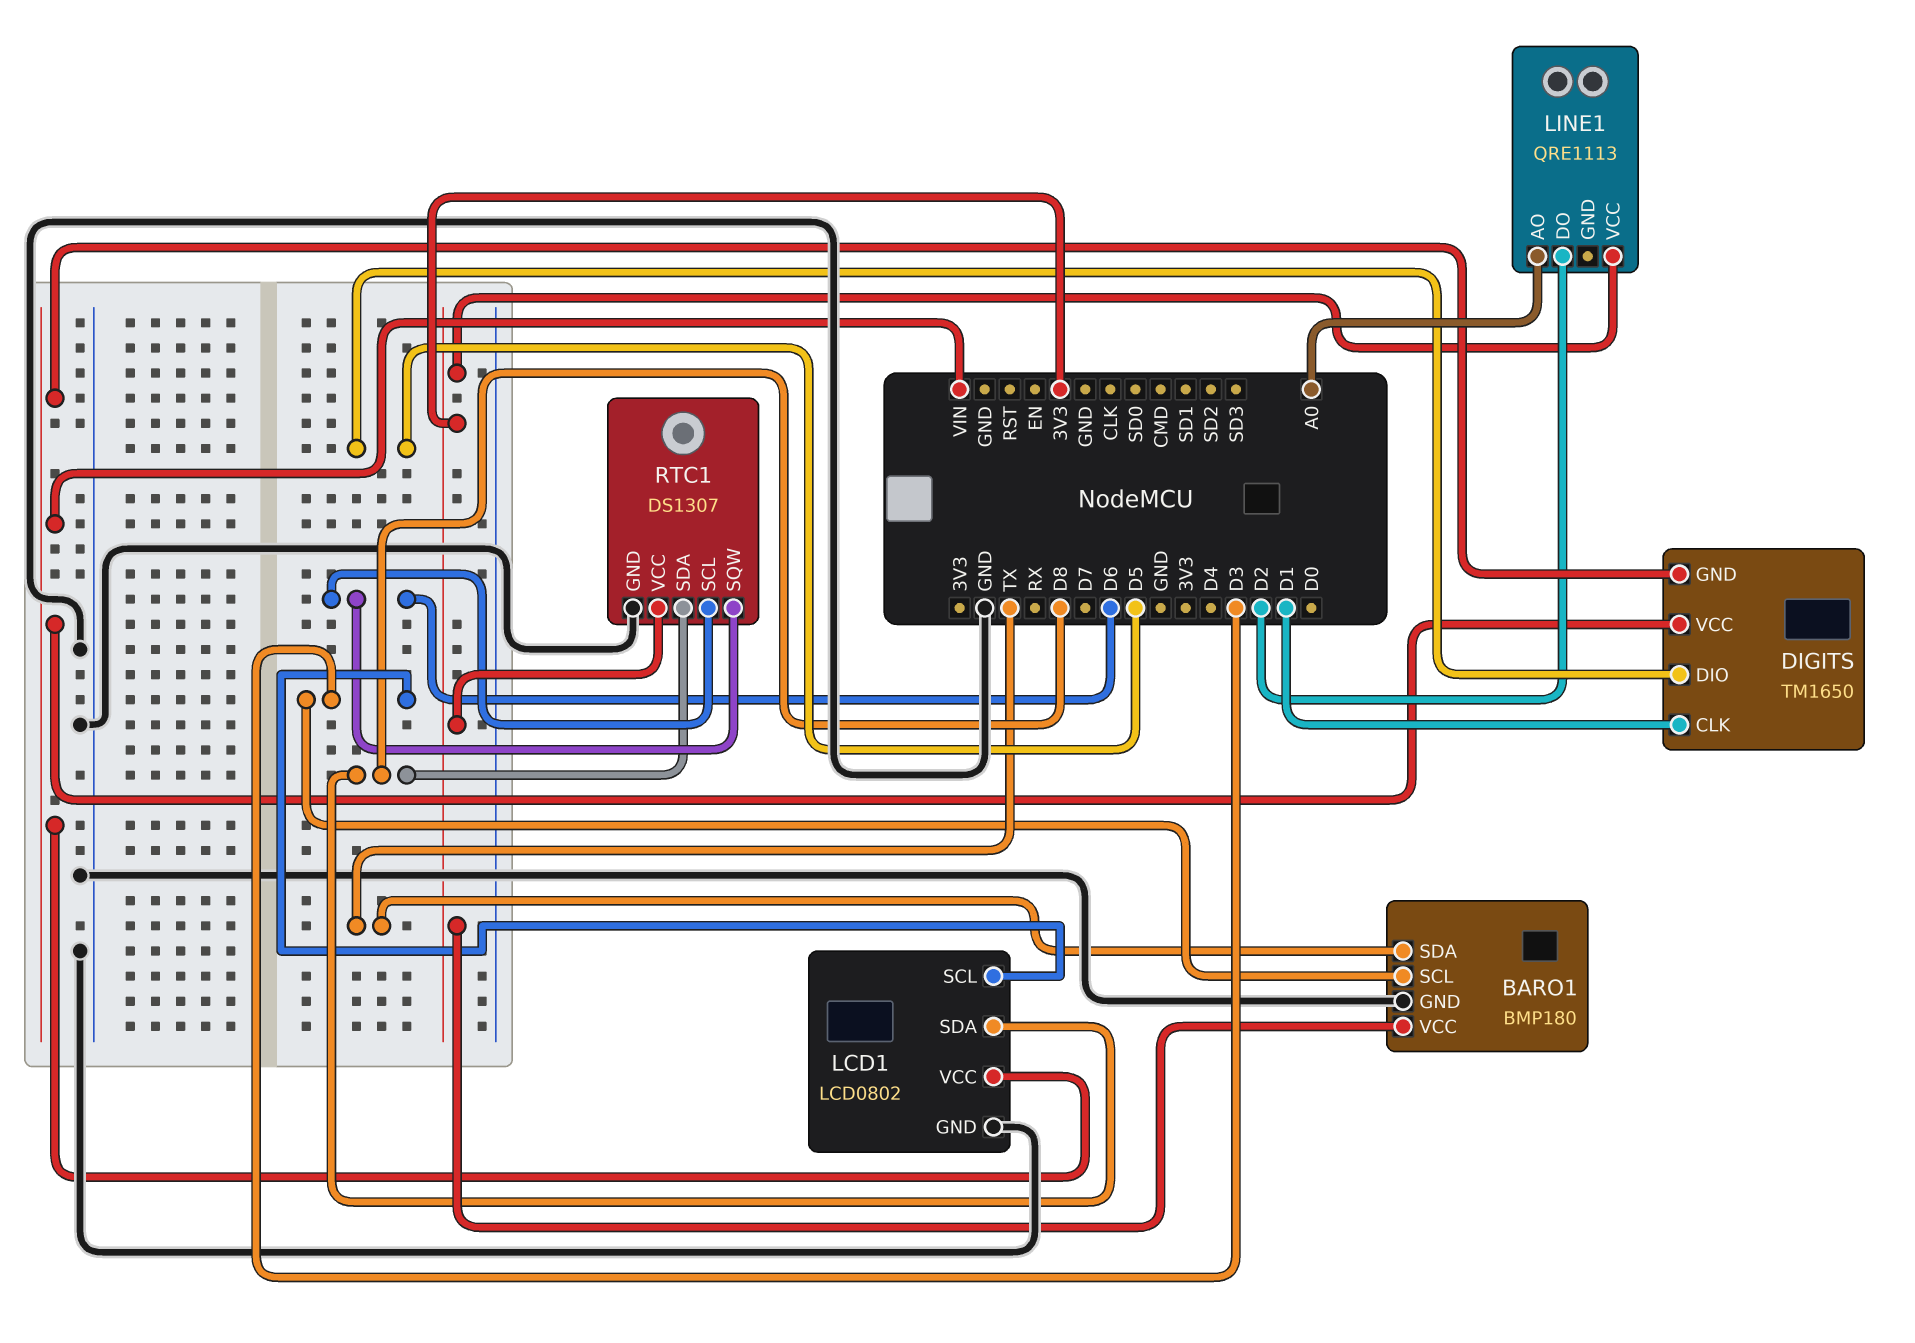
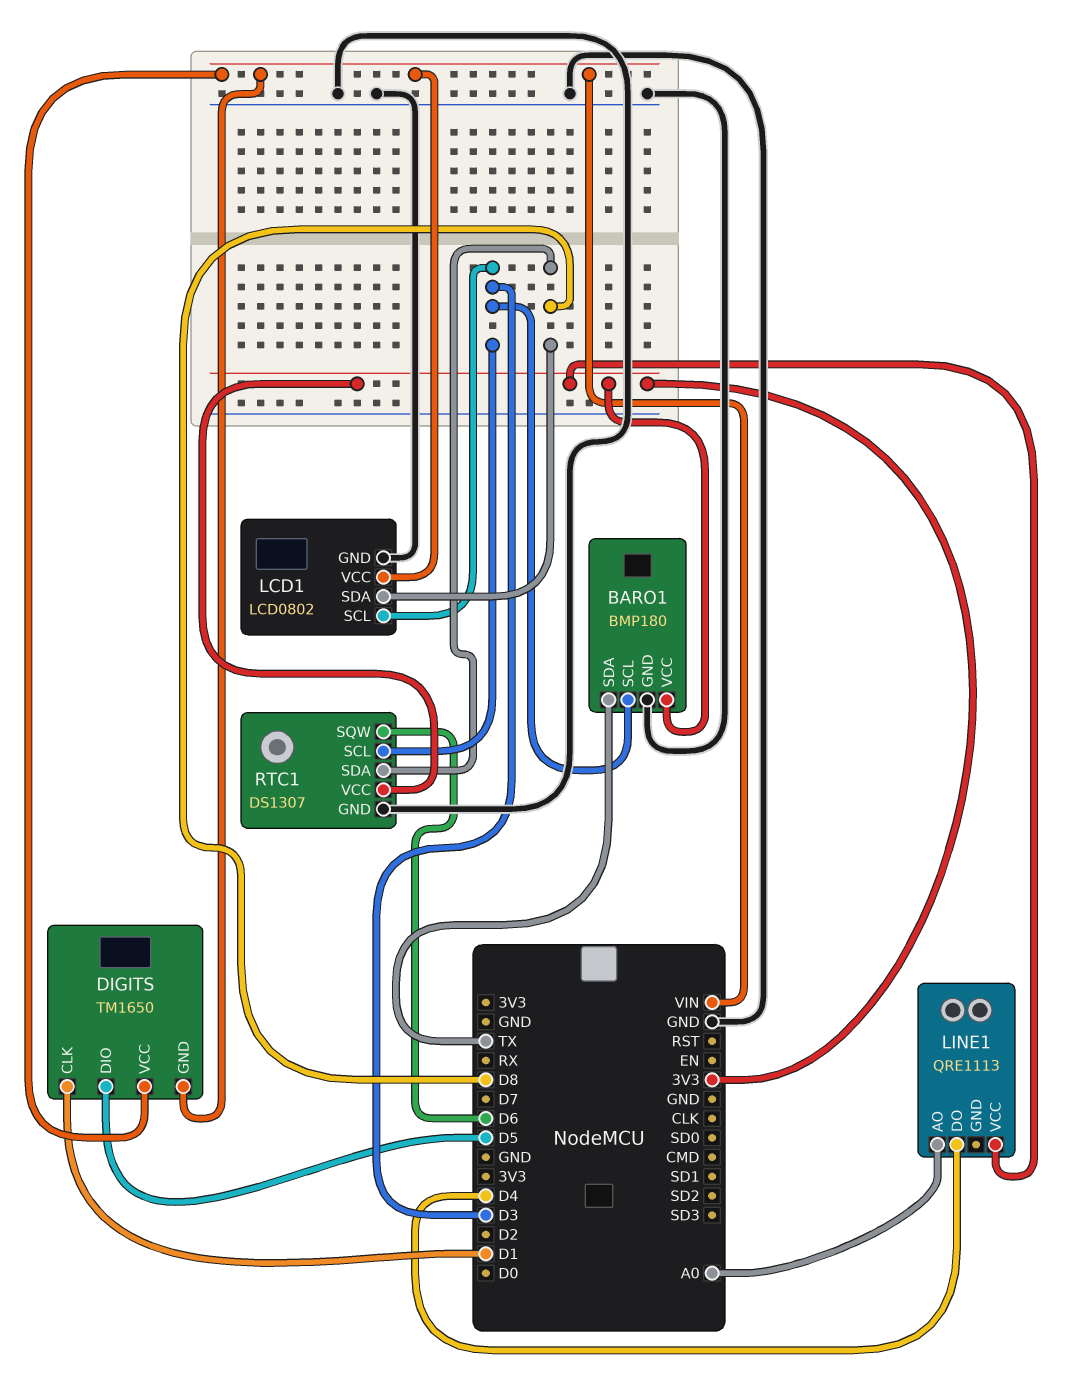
LINE1 pin DO: D2 -> D4
RTC1 pin SCL: D6 -> D3

